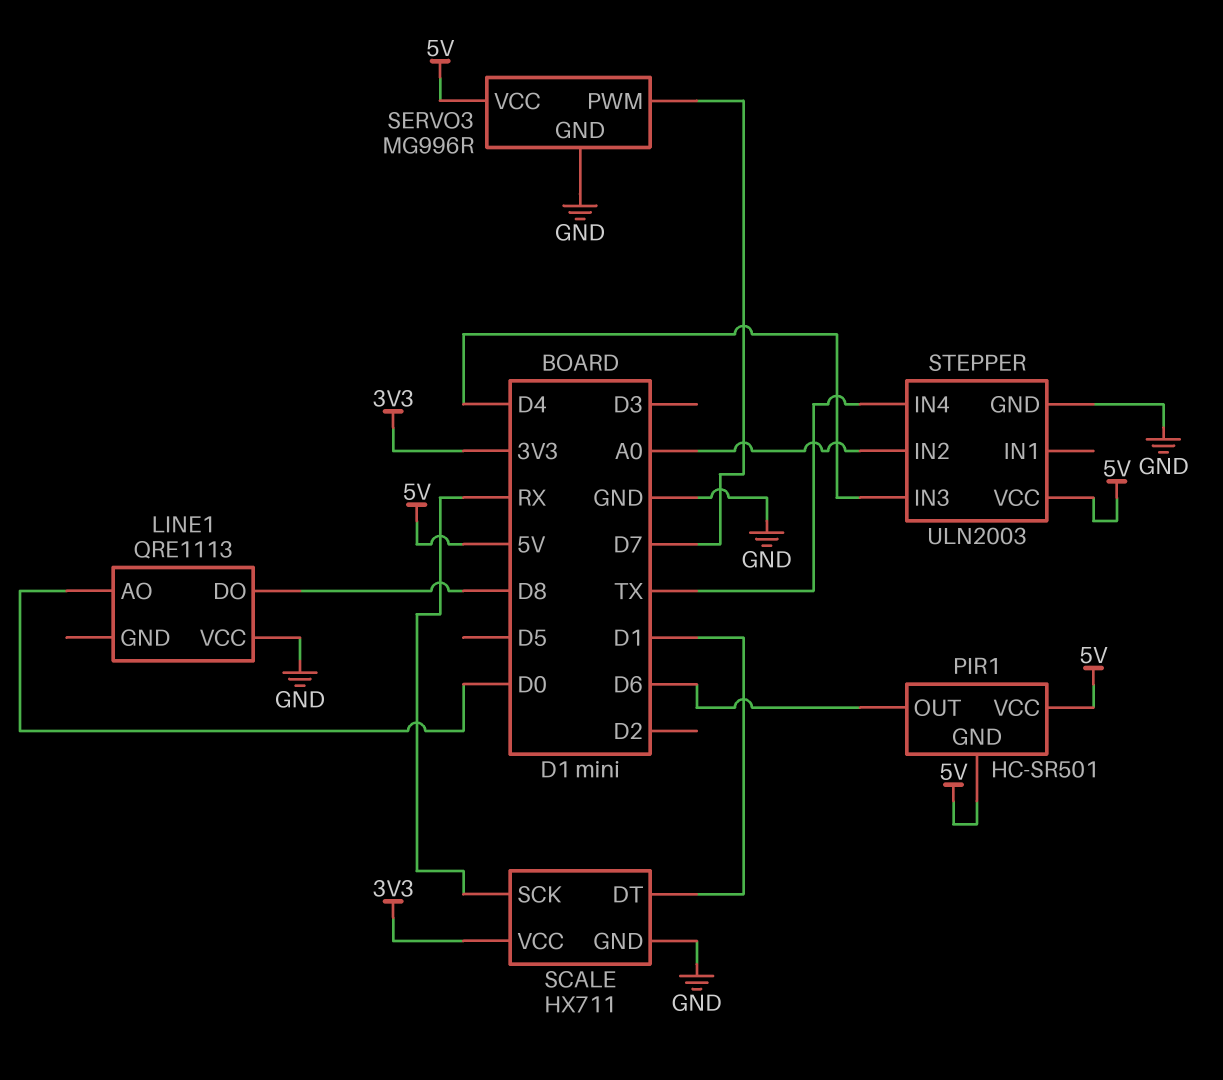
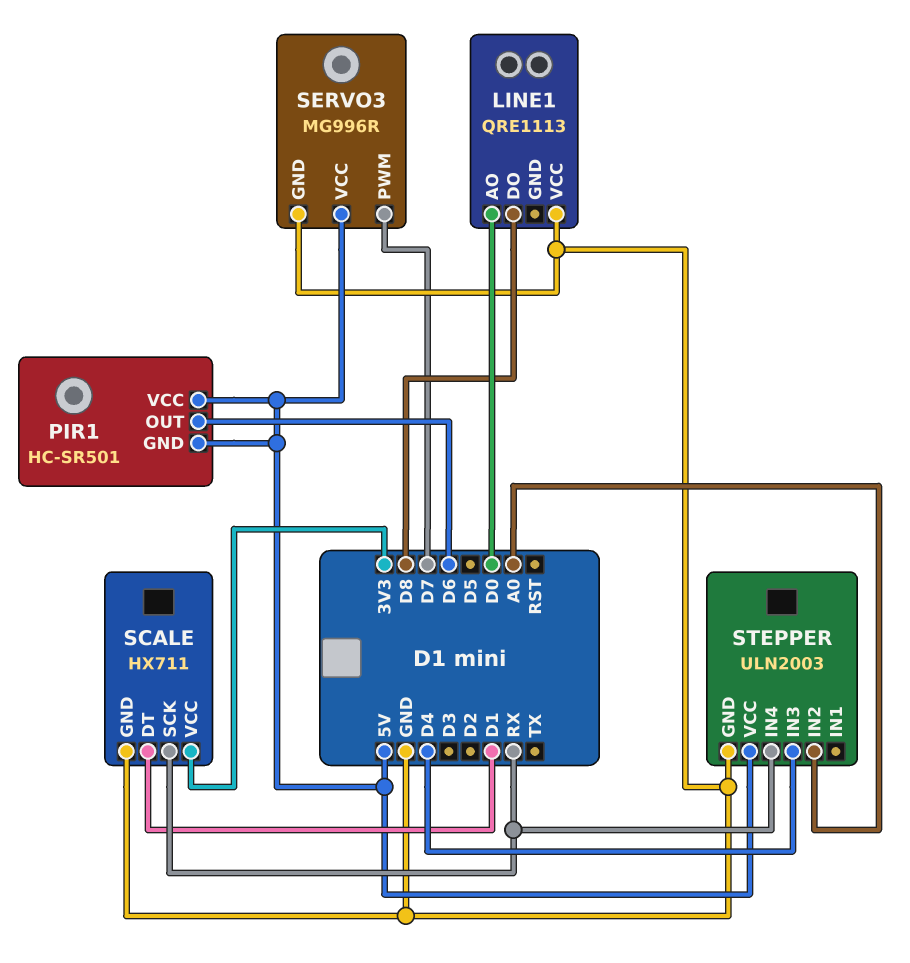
STEPPER pin IN4: TX -> RX

